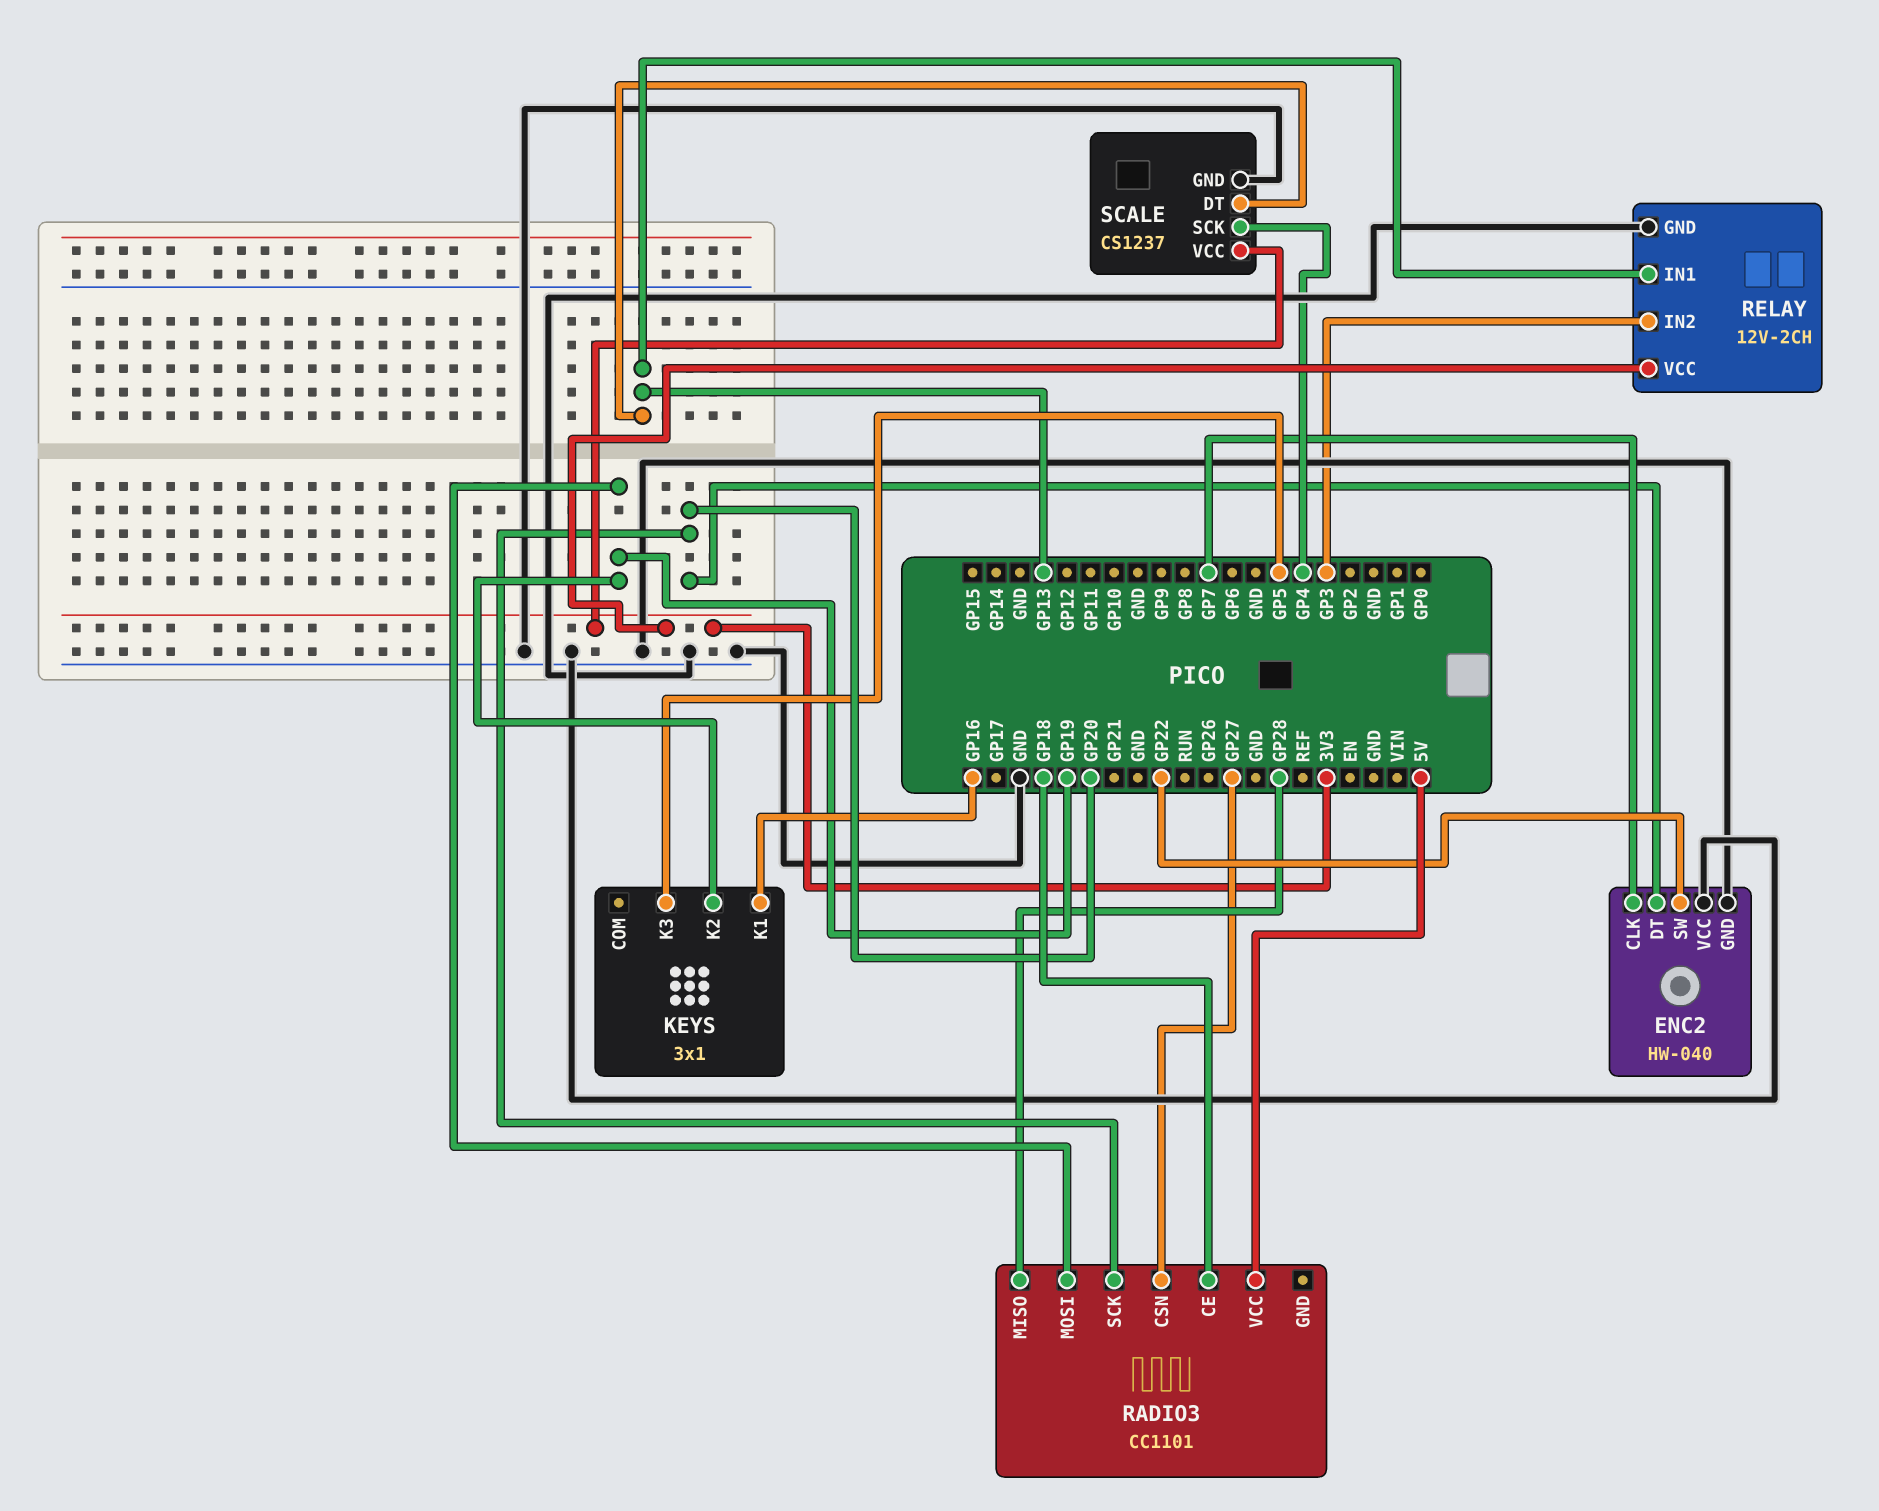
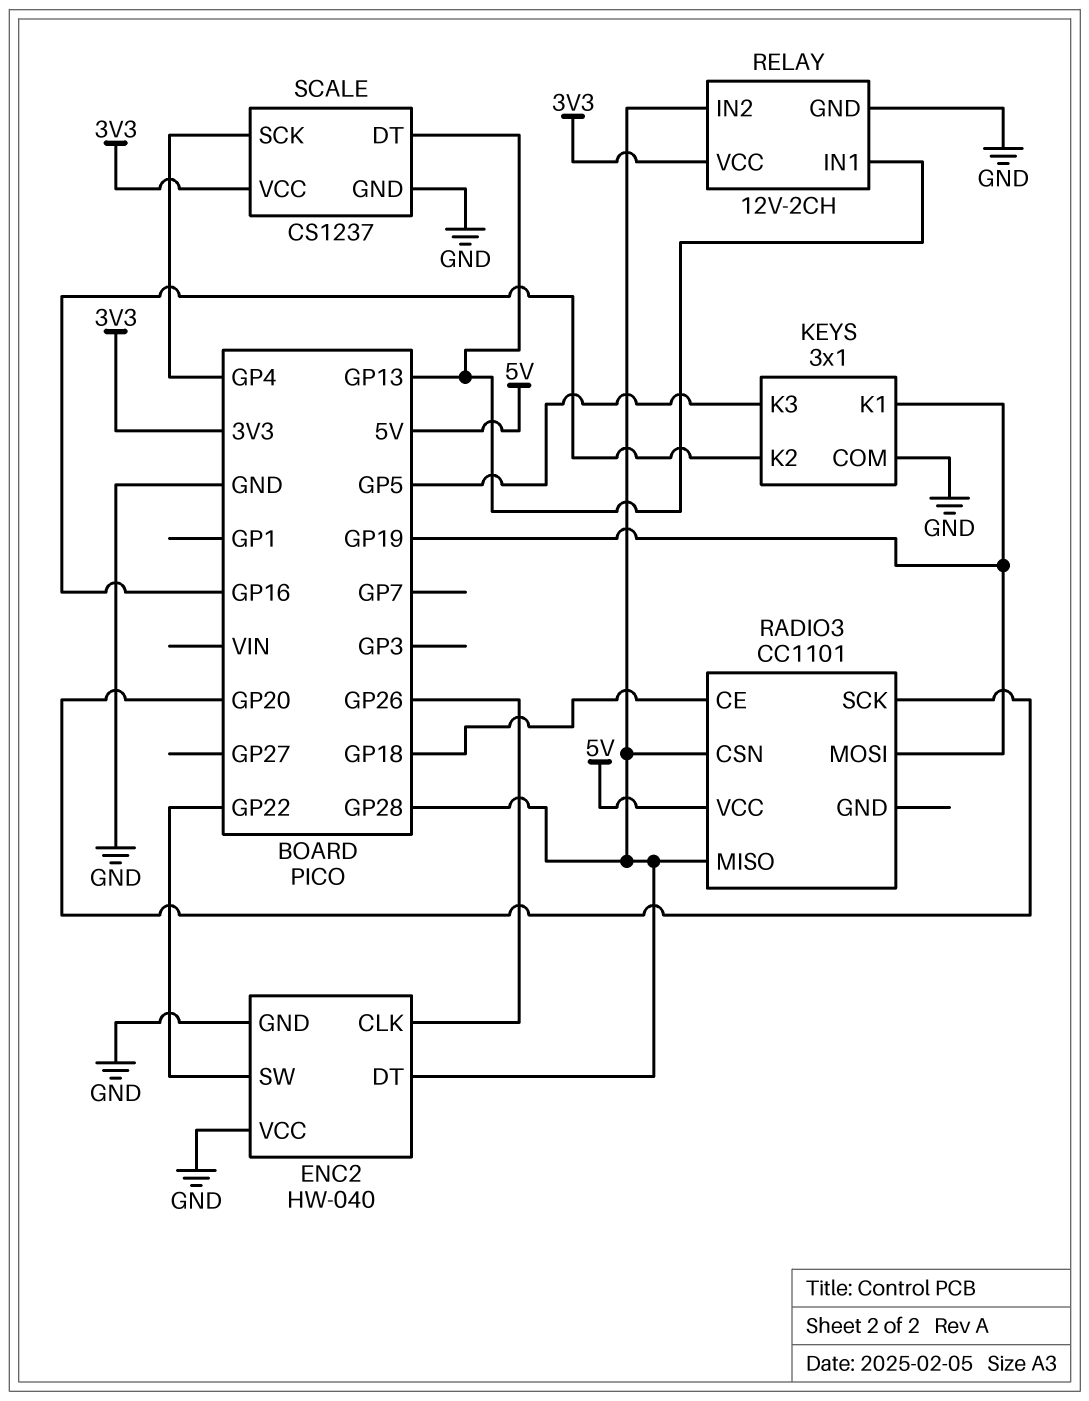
ENC2 pin CLK: GP7 -> GP26
ENC2 pin DT: GP20 -> GP28
KEYS pin COM: none -> GND
KEYS pin K1: GP16 -> GP19
KEYS pin K2: GP19 -> GP16
RADIO3 pin CSN: GP27 -> GP28
RELAY pin IN2: GP3 -> GP28

